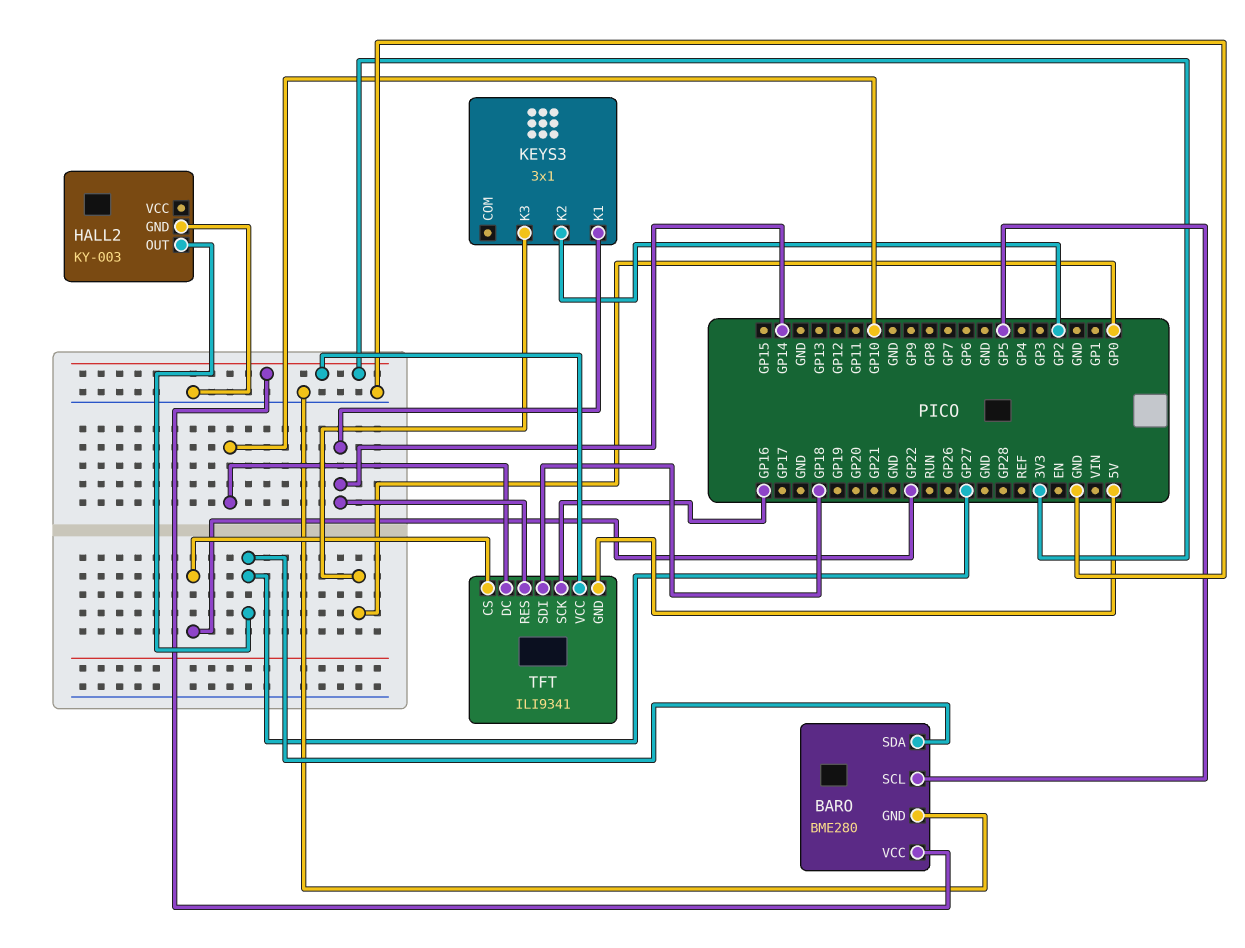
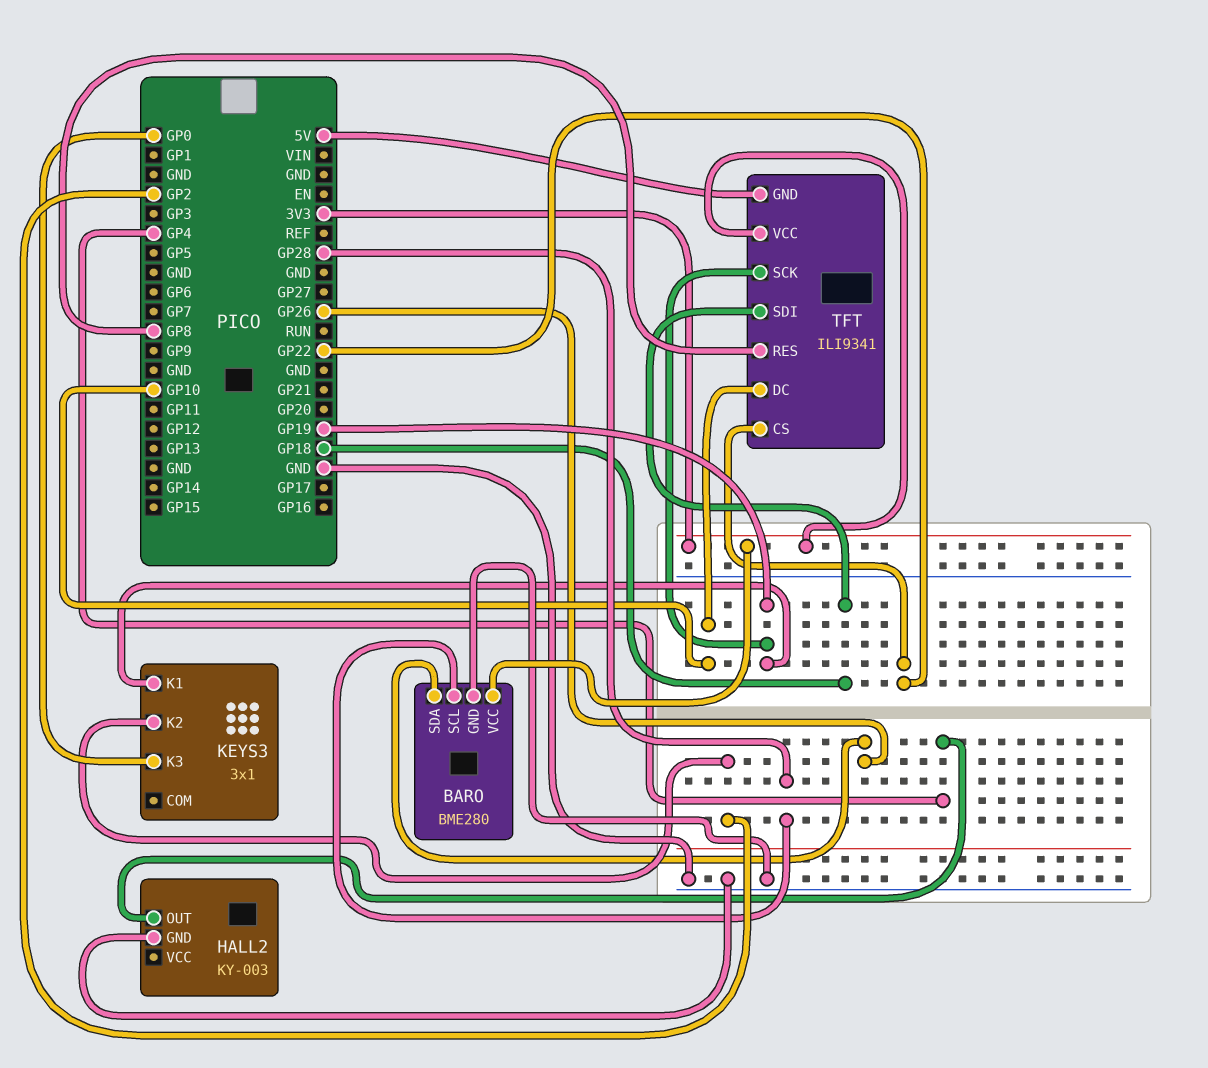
BARO pin SCL: GP5 -> GP28
BARO pin SDA: GP27 -> GP26
HALL2 pin OUT: GP27 -> GP4
KEYS3 pin K1: GP14 -> GP19
TFT pin RES: GP14 -> GP8
TFT pin SCK: GP16 -> GP19

